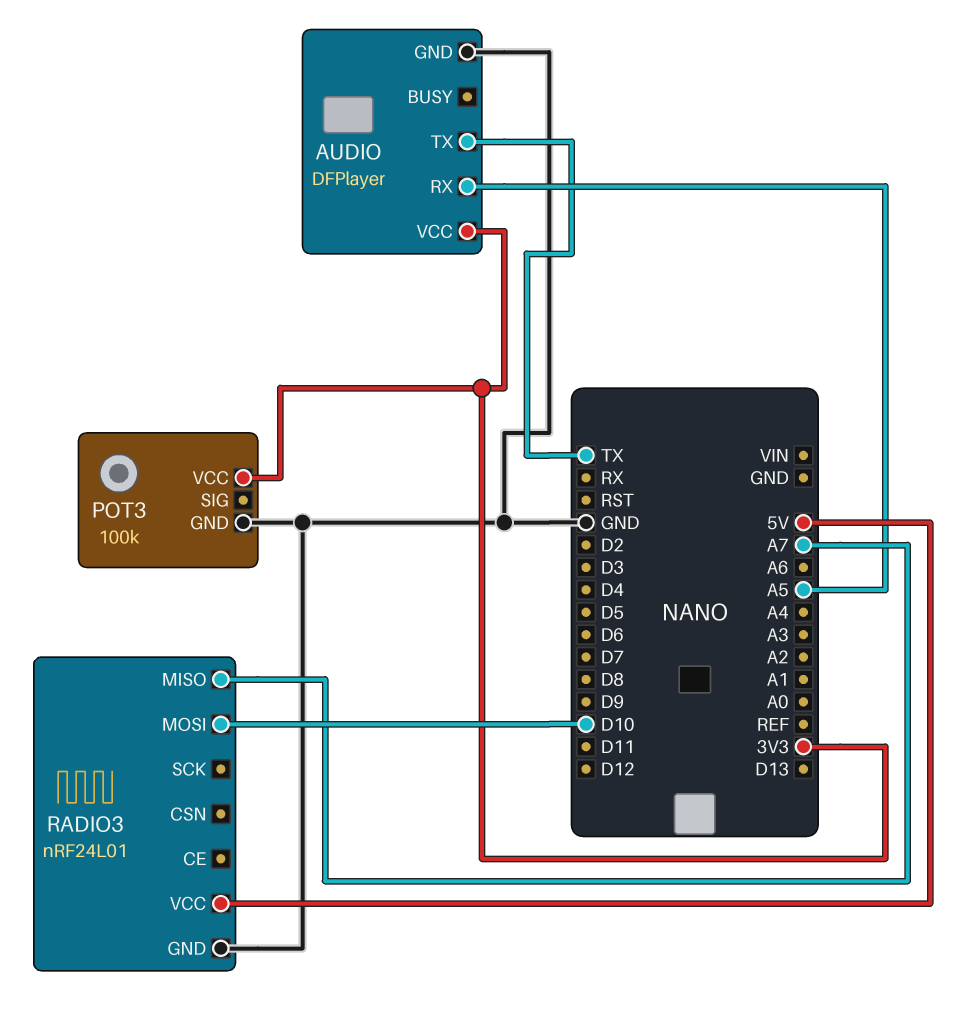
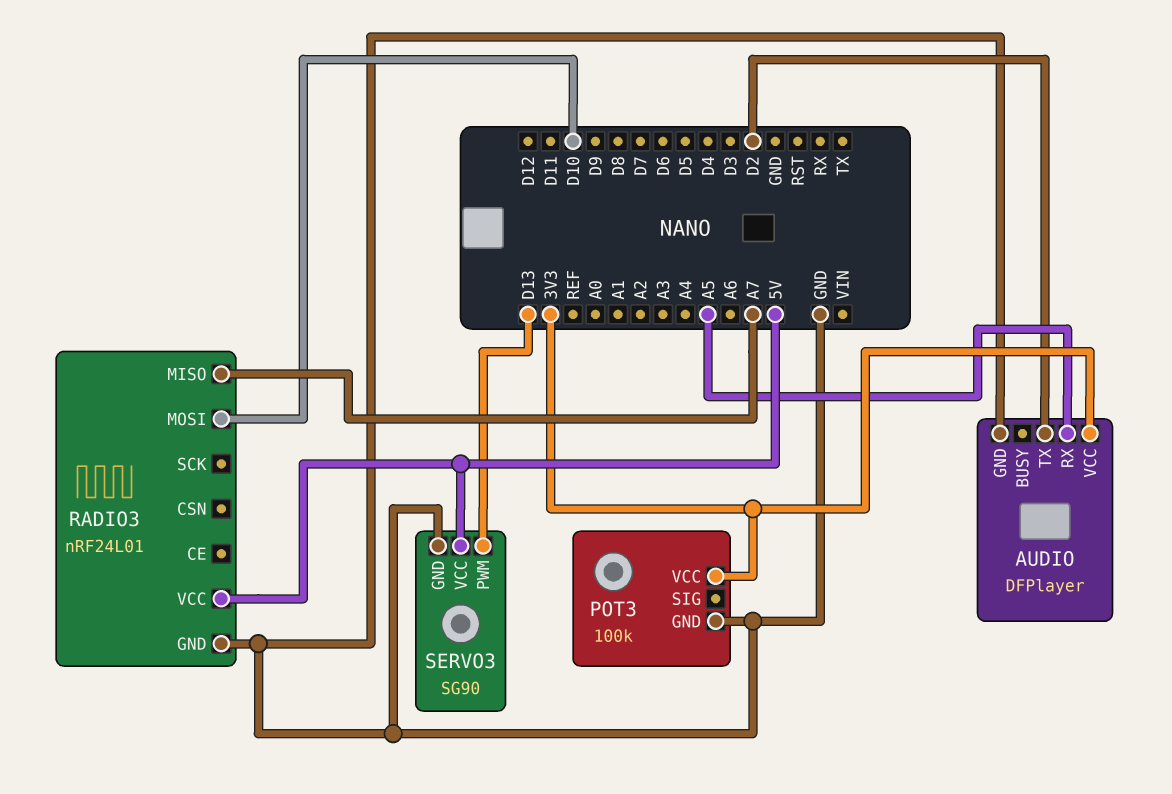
AUDIO pin TX: TX -> D2
SERVO3: none -> SG90
SERVO3 pin GND: none -> GND
SERVO3 pin PWM: none -> D13
SERVO3 pin VCC: none -> 5V

